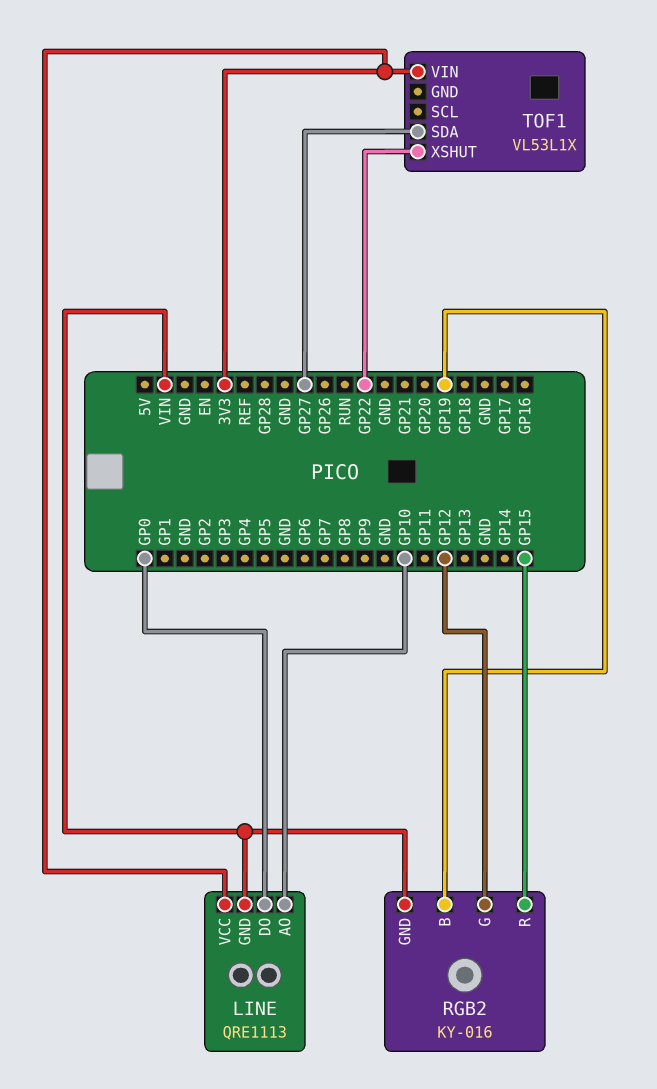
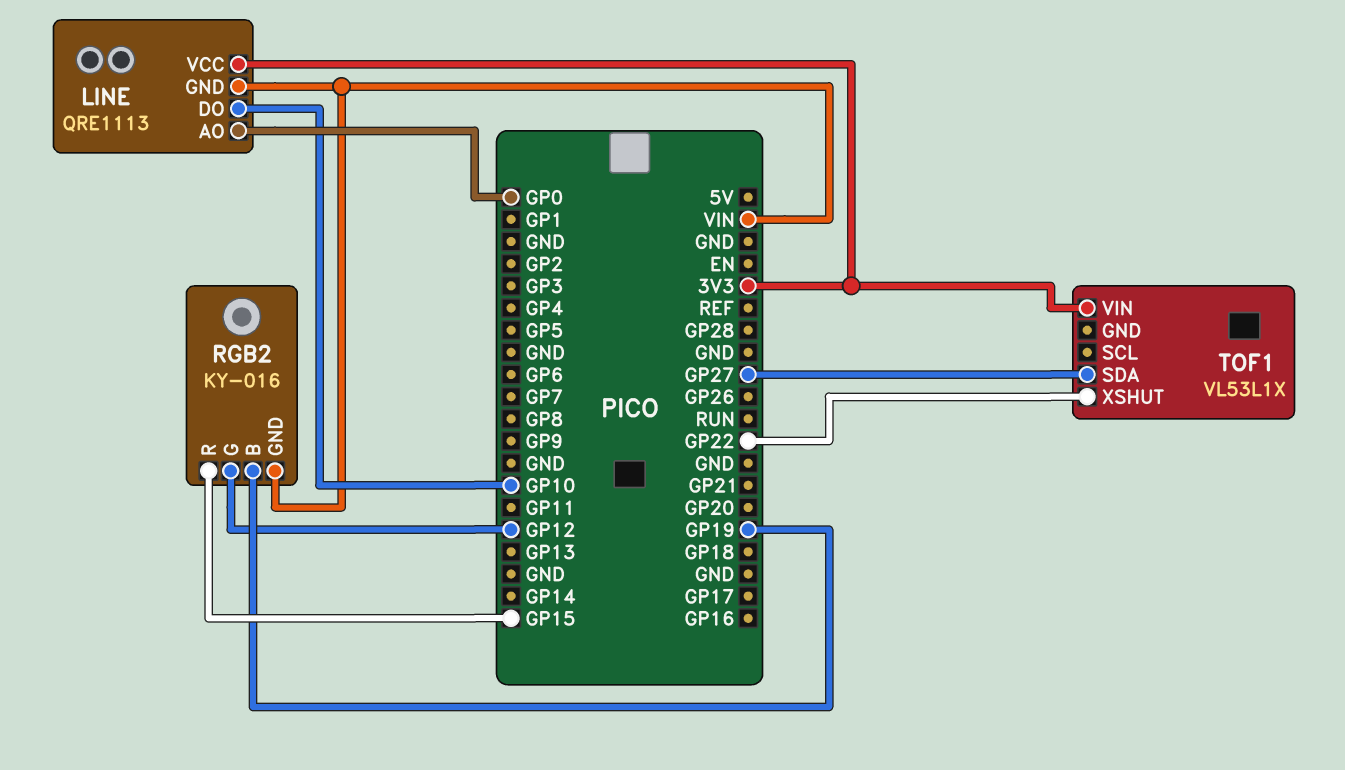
LINE pin AO: GP10 -> GP0
LINE pin DO: GP0 -> GP10

